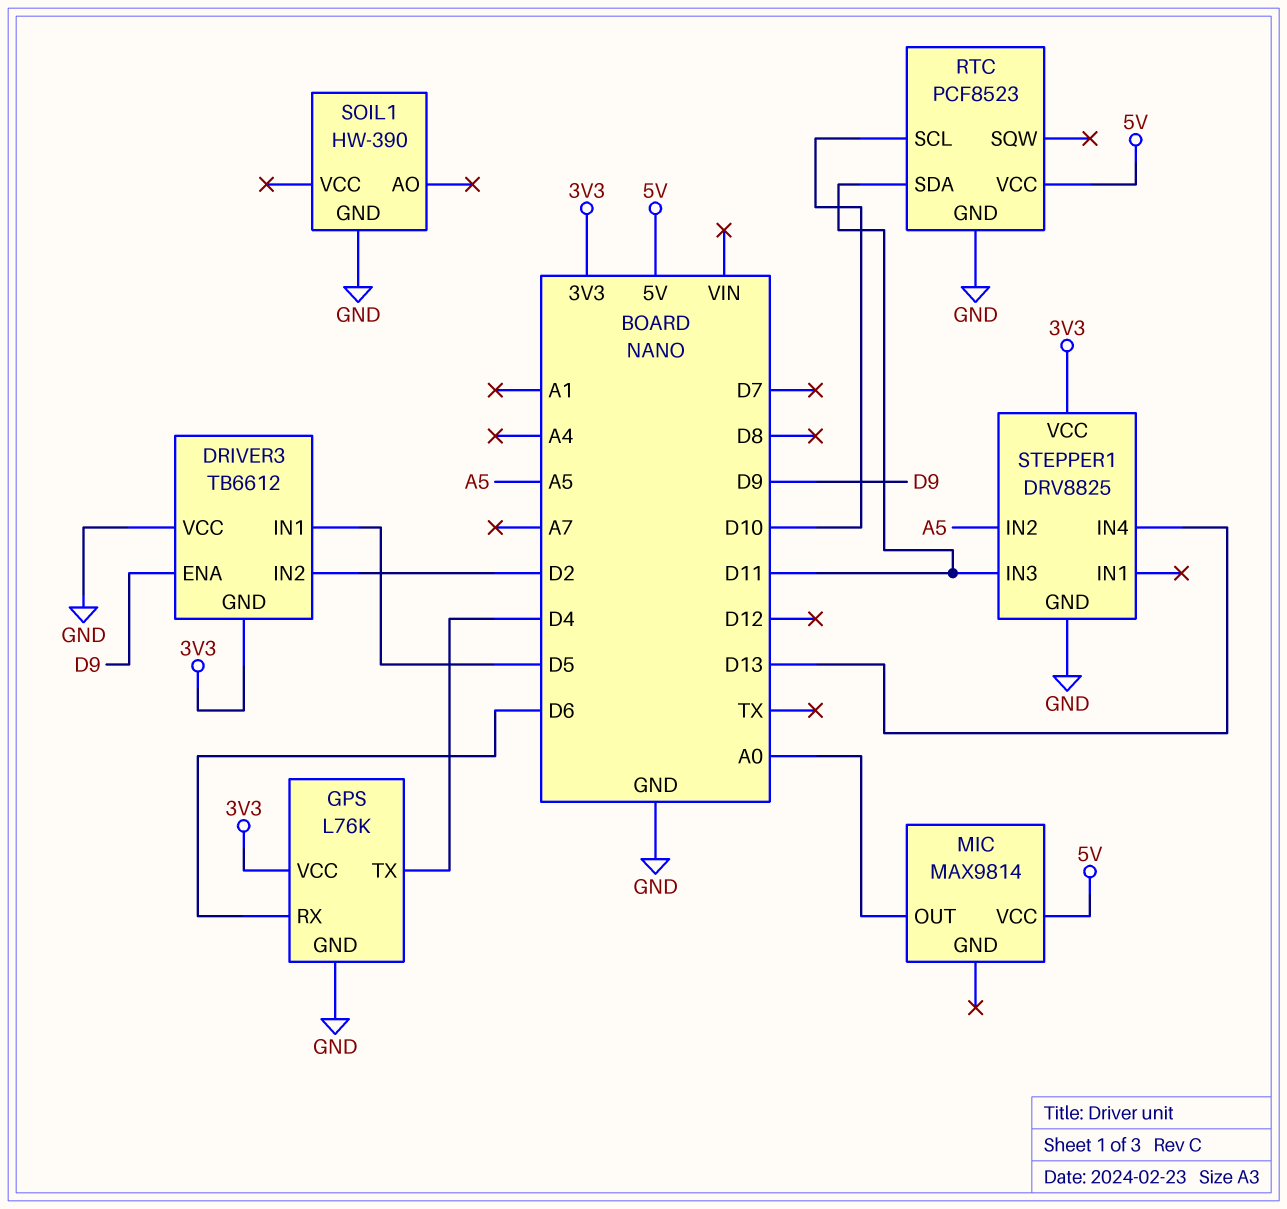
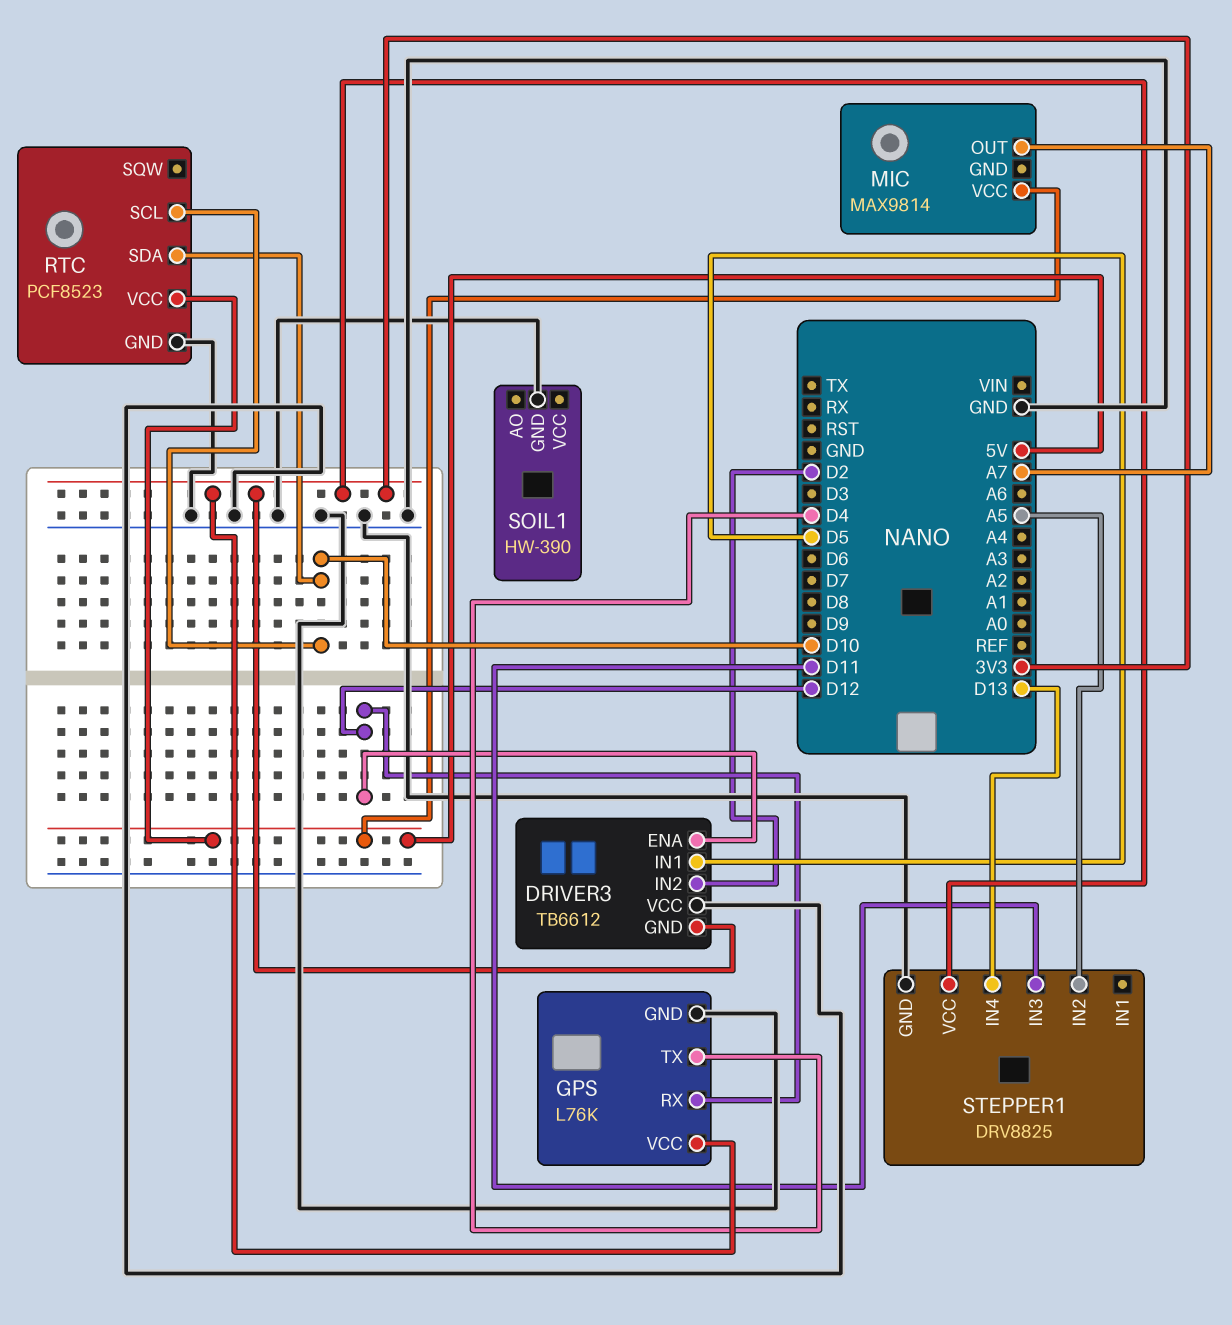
DRIVER3 pin ENA: D9 -> D12
GPS pin RX: D6 -> D12
MIC pin OUT: A0 -> A7
RTC pin SDA: D11 -> D10

